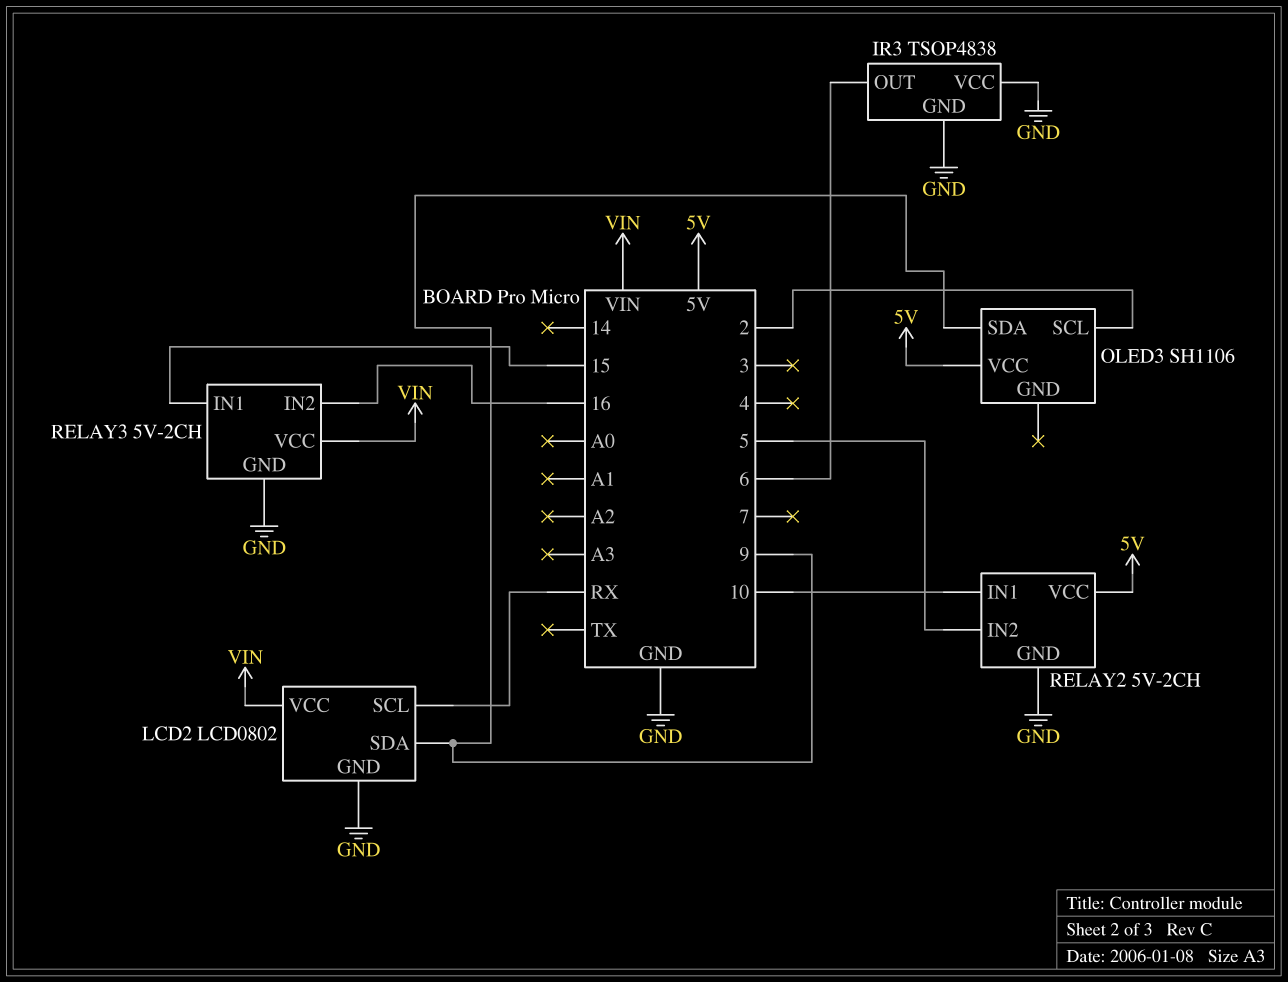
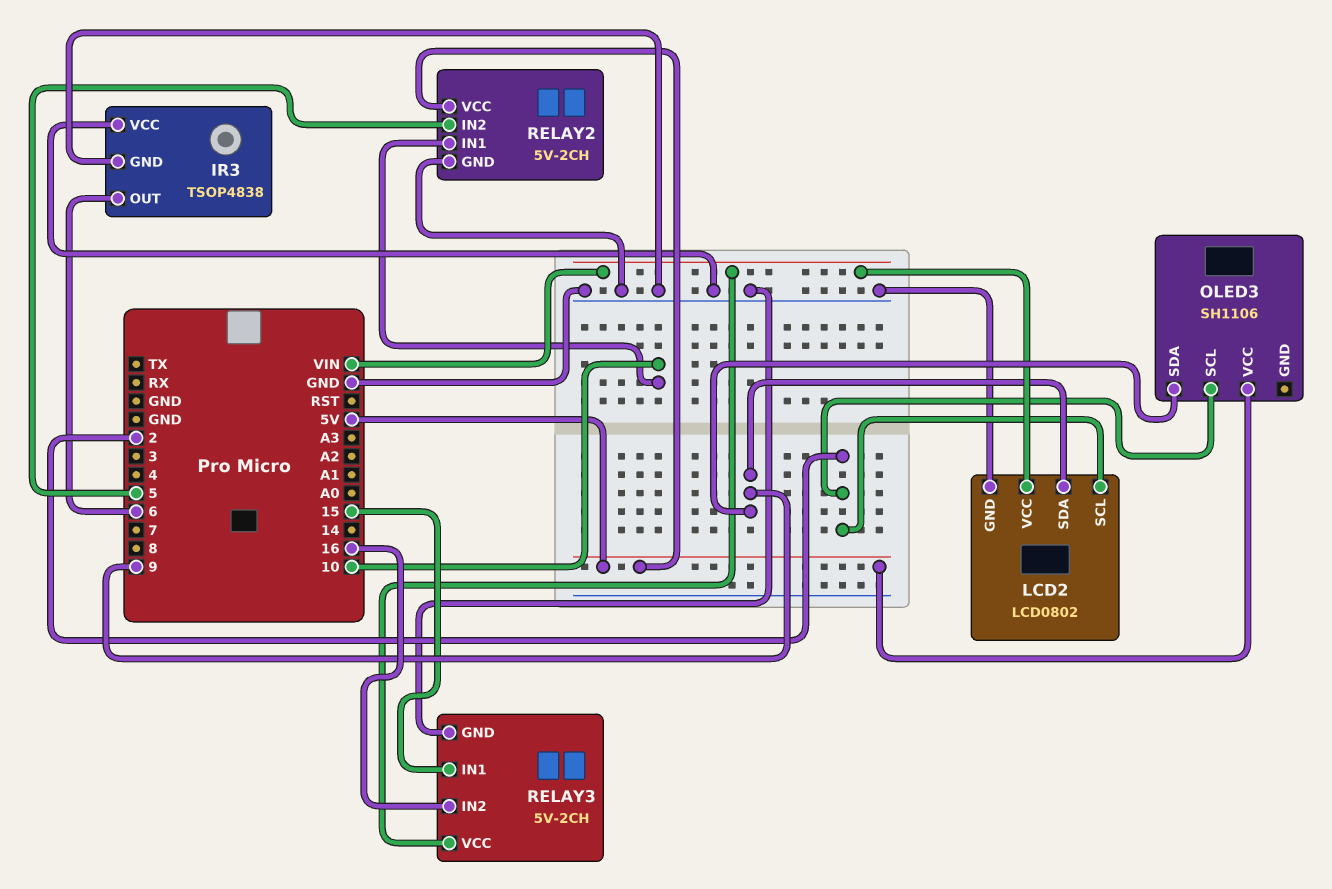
LCD2 pin SCL: RX -> 2

